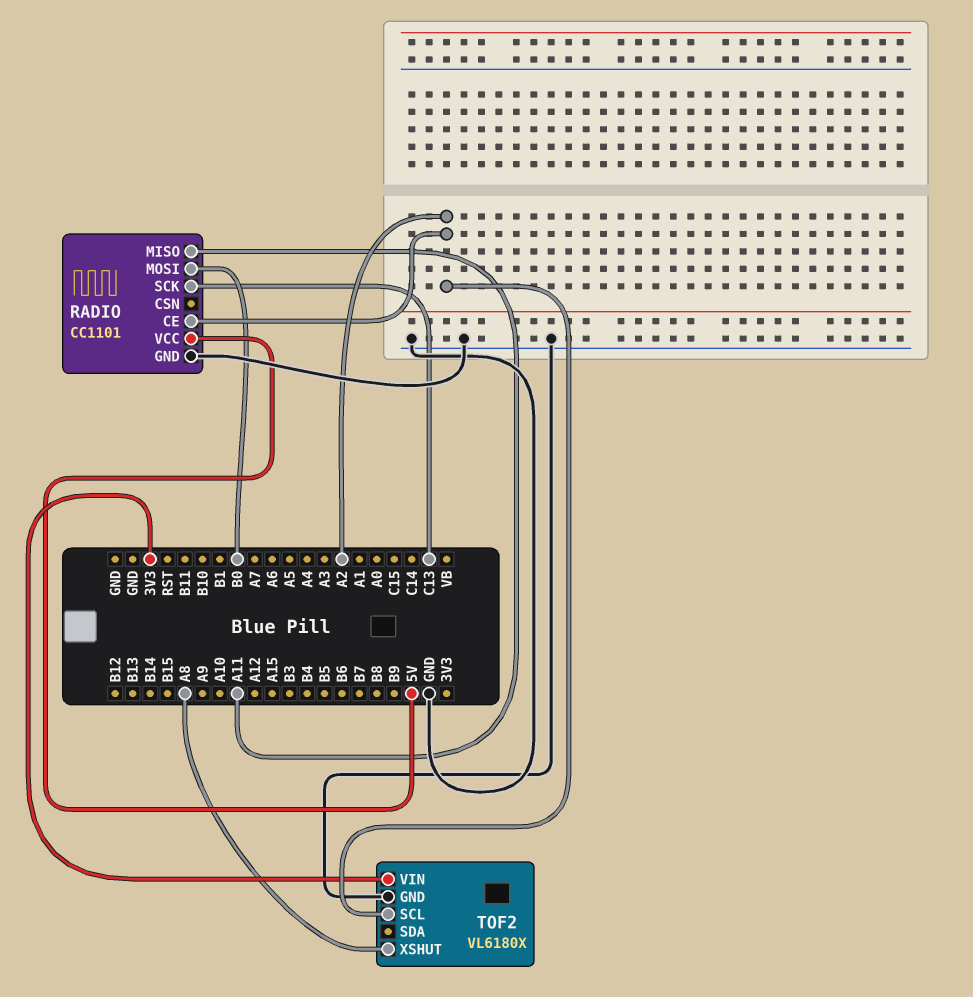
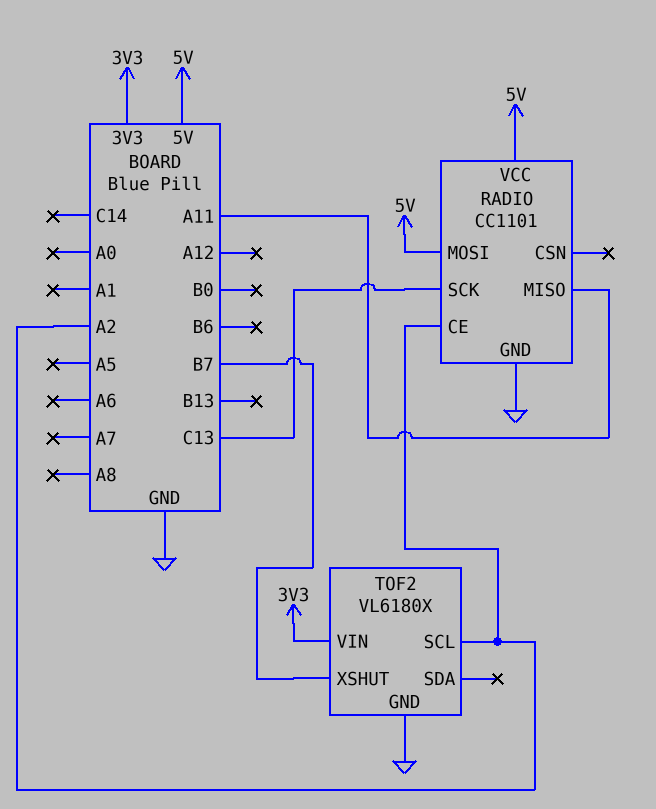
RADIO pin MOSI: B0 -> 5V
TOF2 pin XSHUT: A8 -> B7

